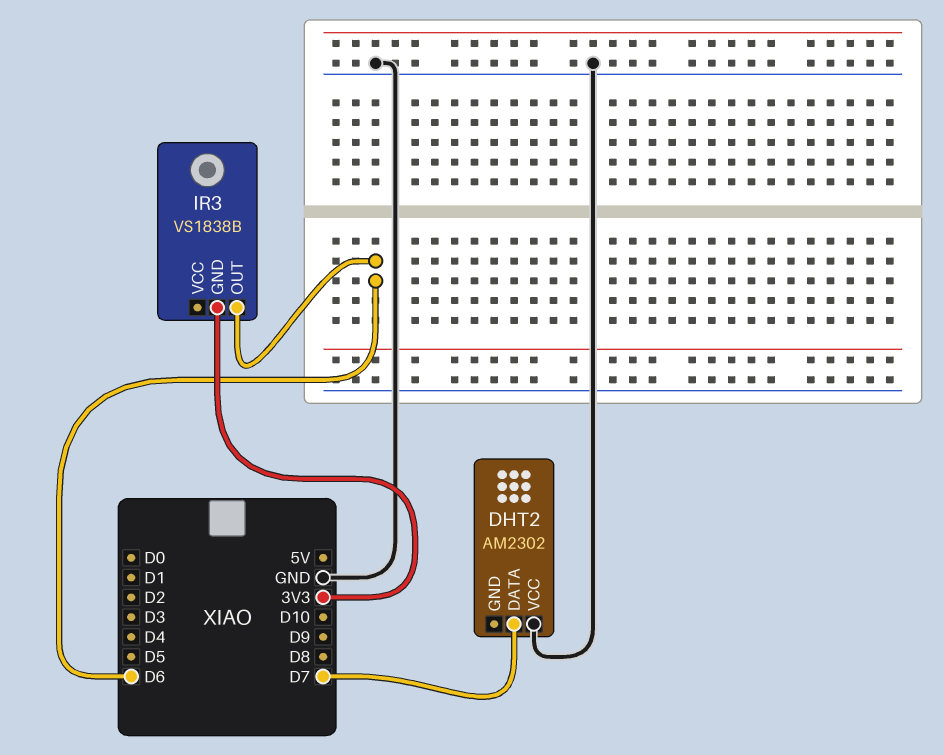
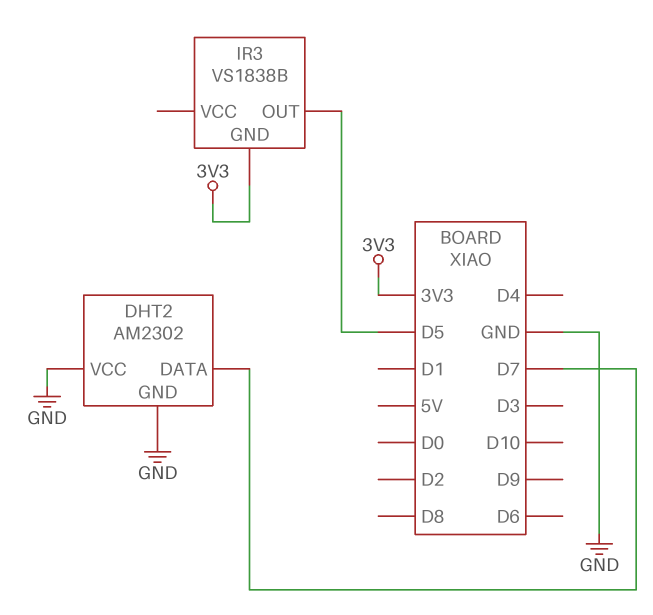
DHT2 pin GND: none -> GND
IR3 pin OUT: D6 -> D5

